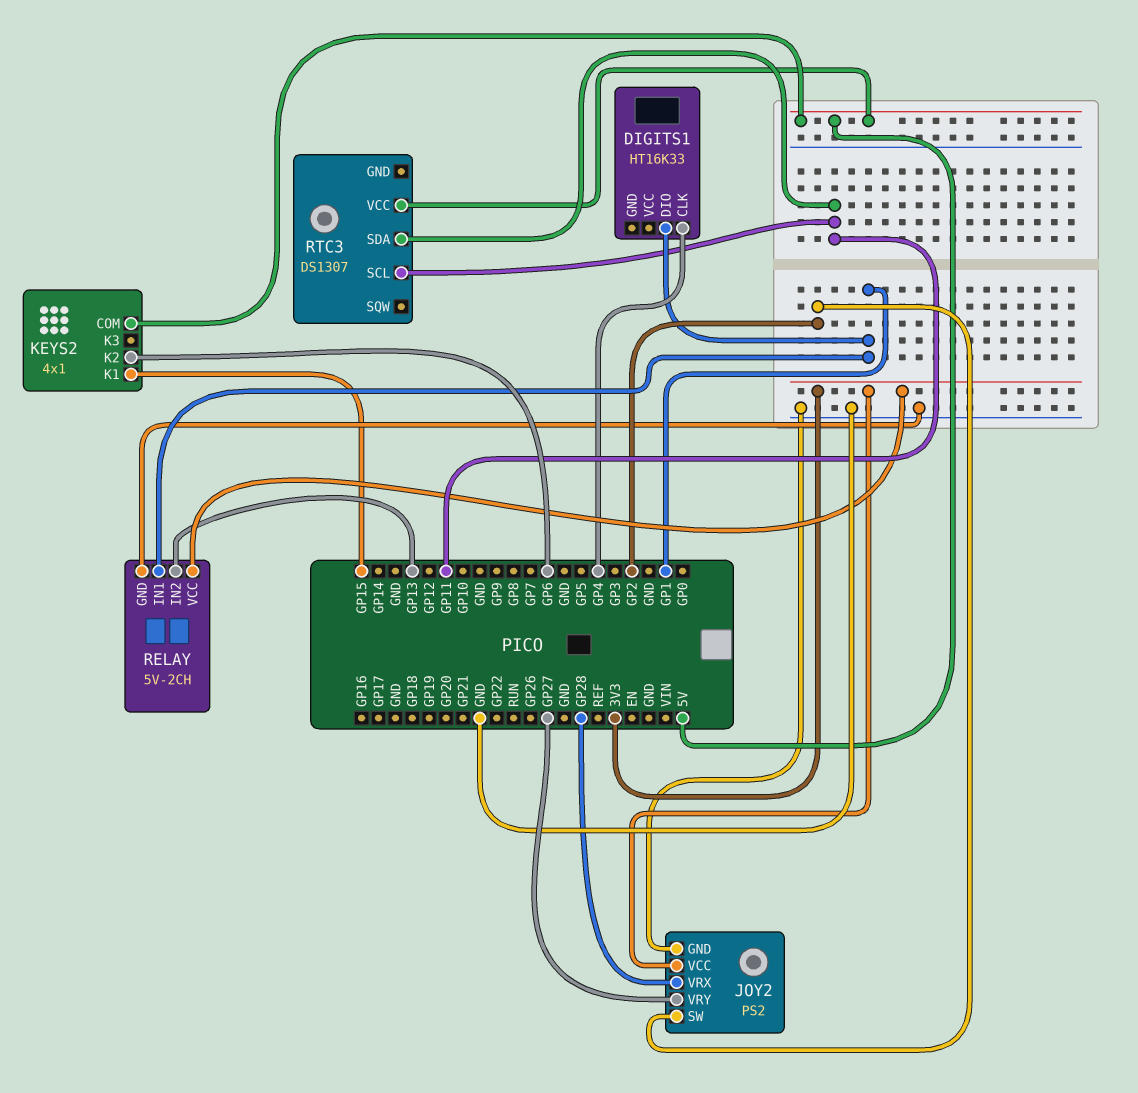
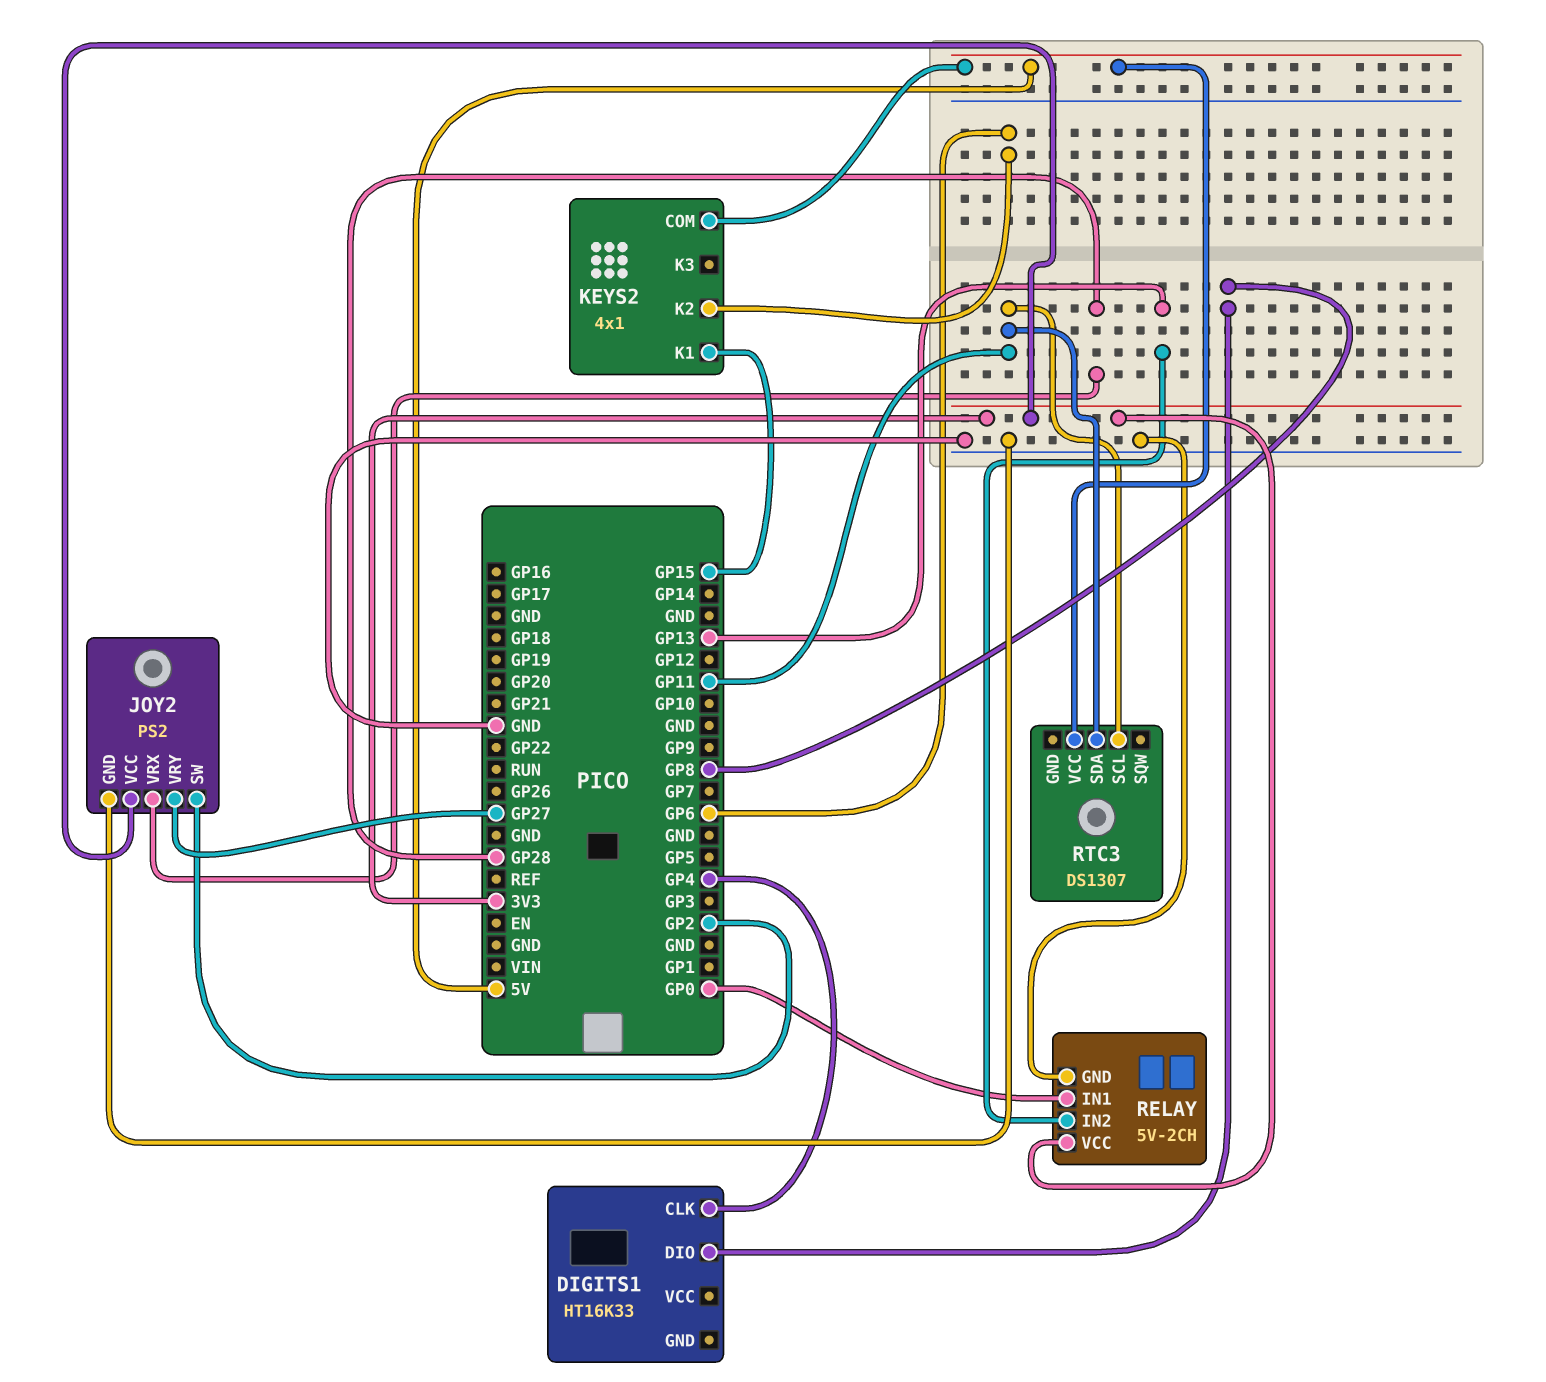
DIGITS1 pin DIO: GP1 -> GP8
RELAY pin IN1: GP1 -> GP0

